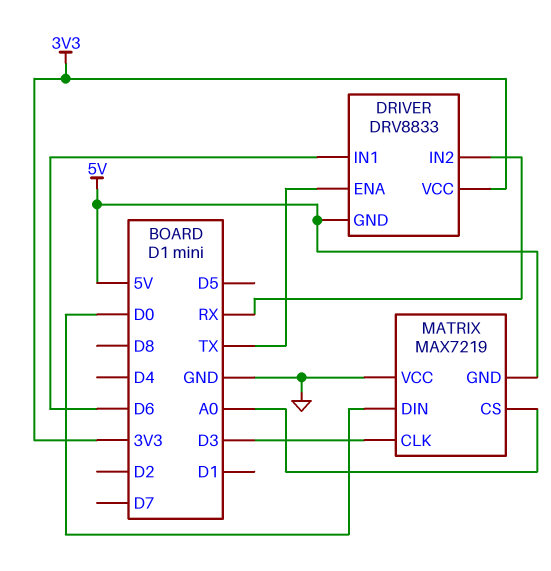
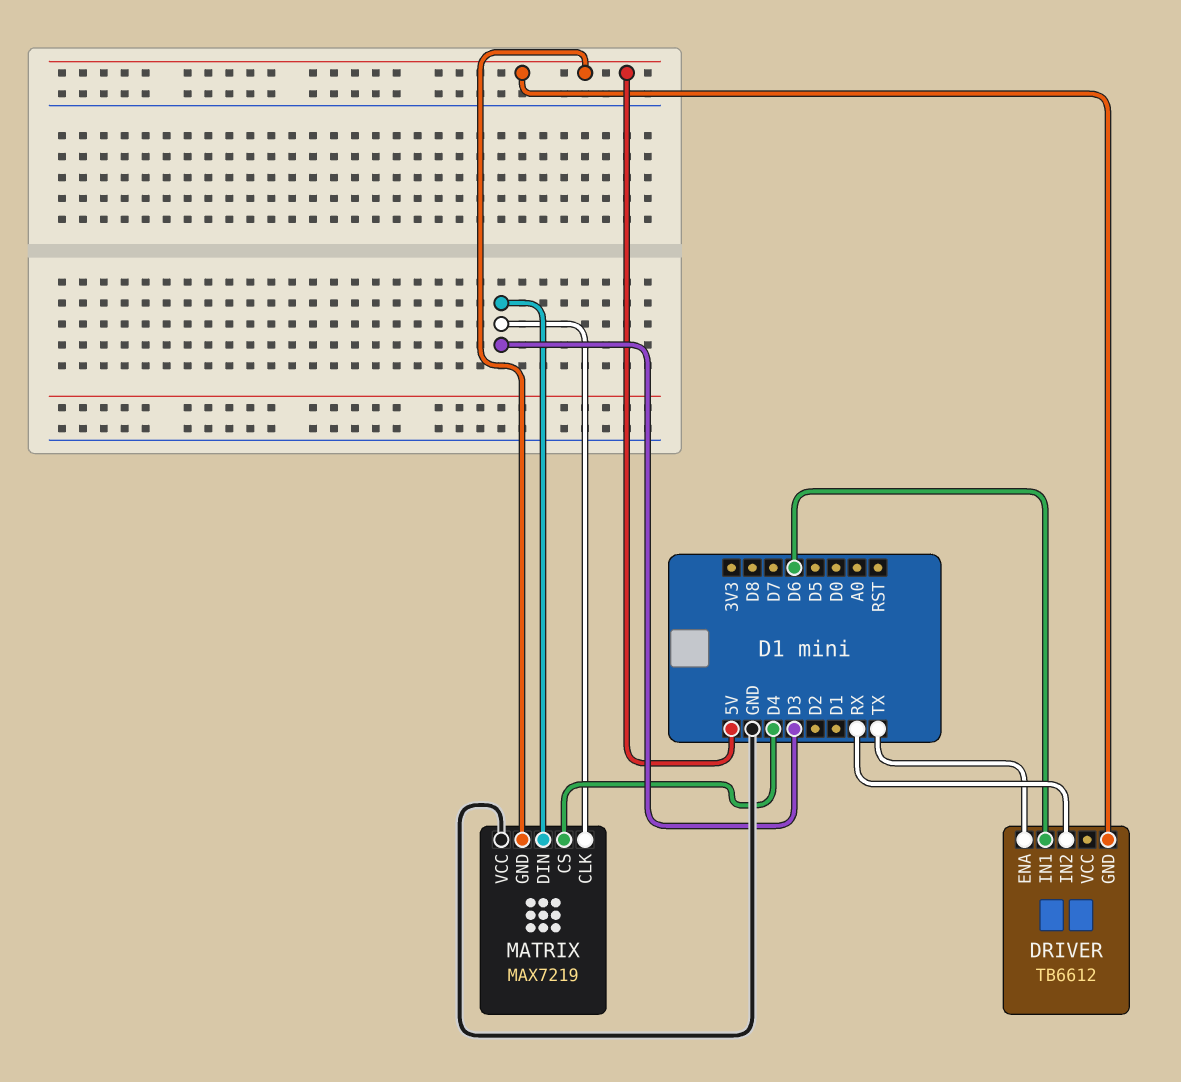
DRIVER: DRV8833 -> TB6612
DRIVER pin VCC: 3V3 -> none
MATRIX pin CS: A0 -> D4
MATRIX pin DIN: D0 -> D3

